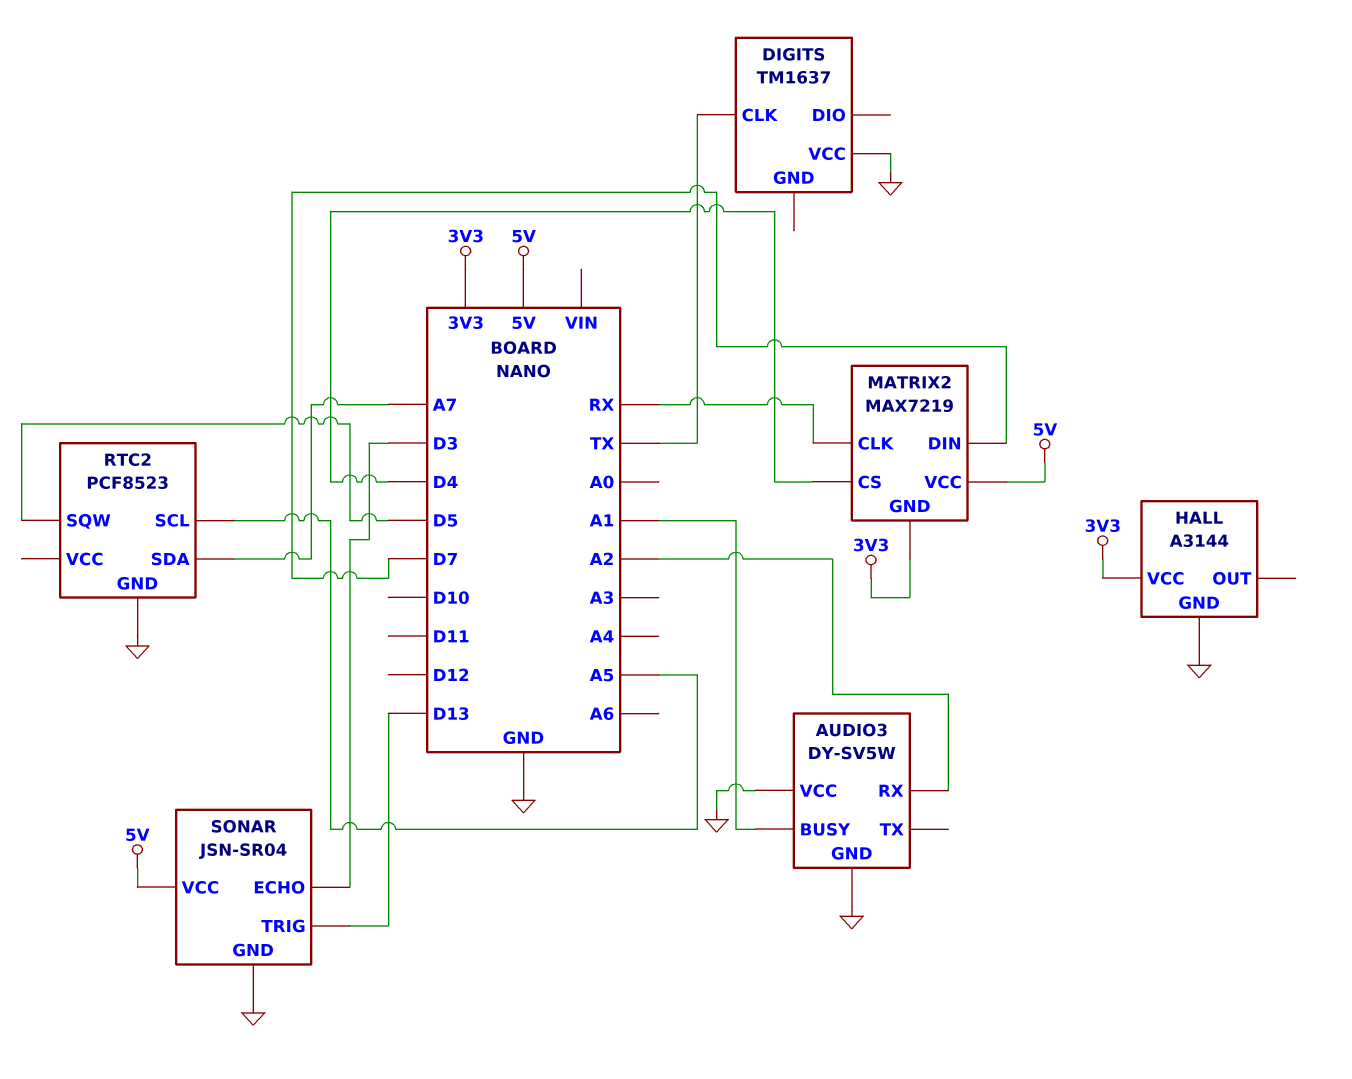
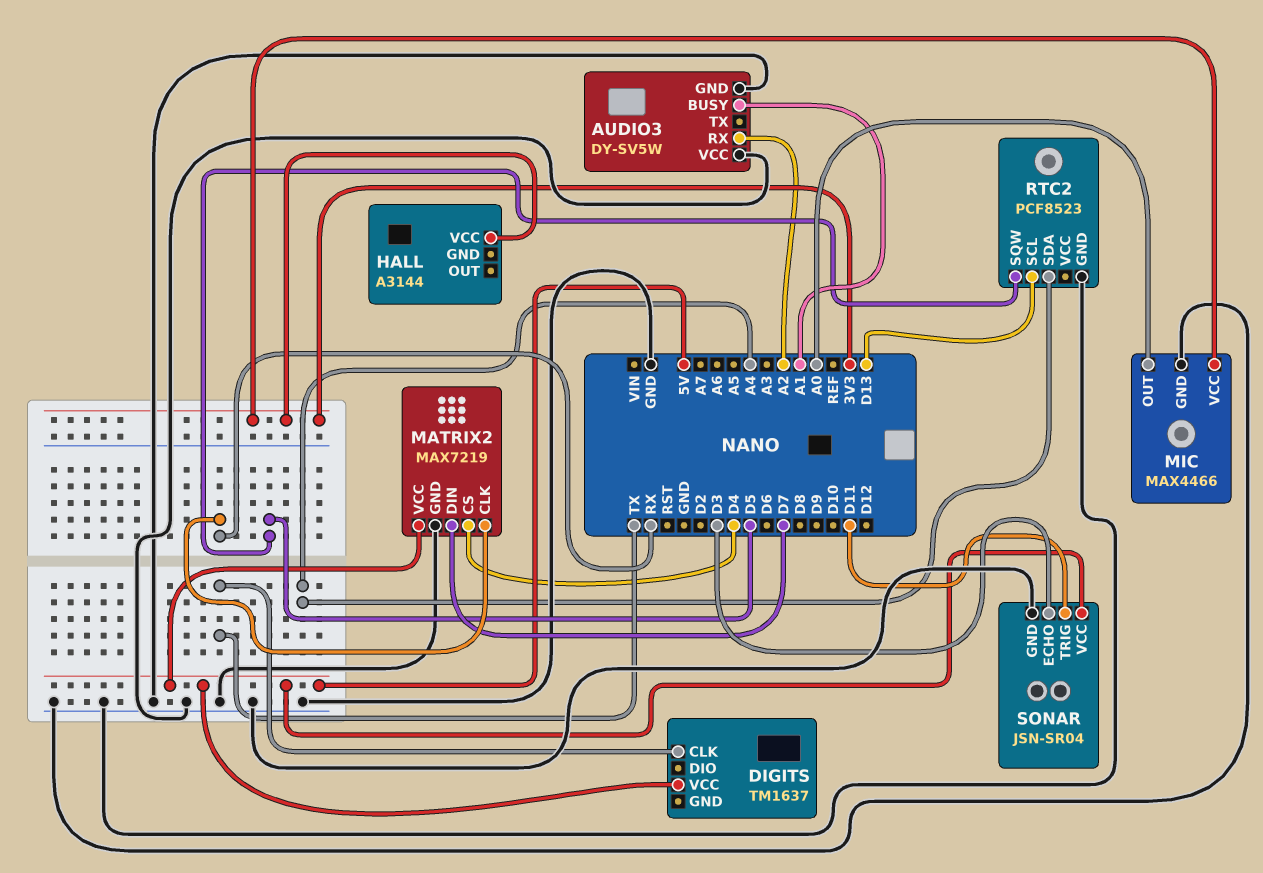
DIGITS pin VCC: GND -> 5V
HALL pin GND: GND -> none
MATRIX2 pin GND: 3V3 -> GND
MIC: none -> MAX4466
MIC pin GND: none -> GND
MIC pin OUT: none -> A0
MIC pin VCC: none -> 3V3
RTC2 pin SCL: A5 -> D13
RTC2 pin SDA: A7 -> A4
SONAR pin TRIG: D13 -> D11

